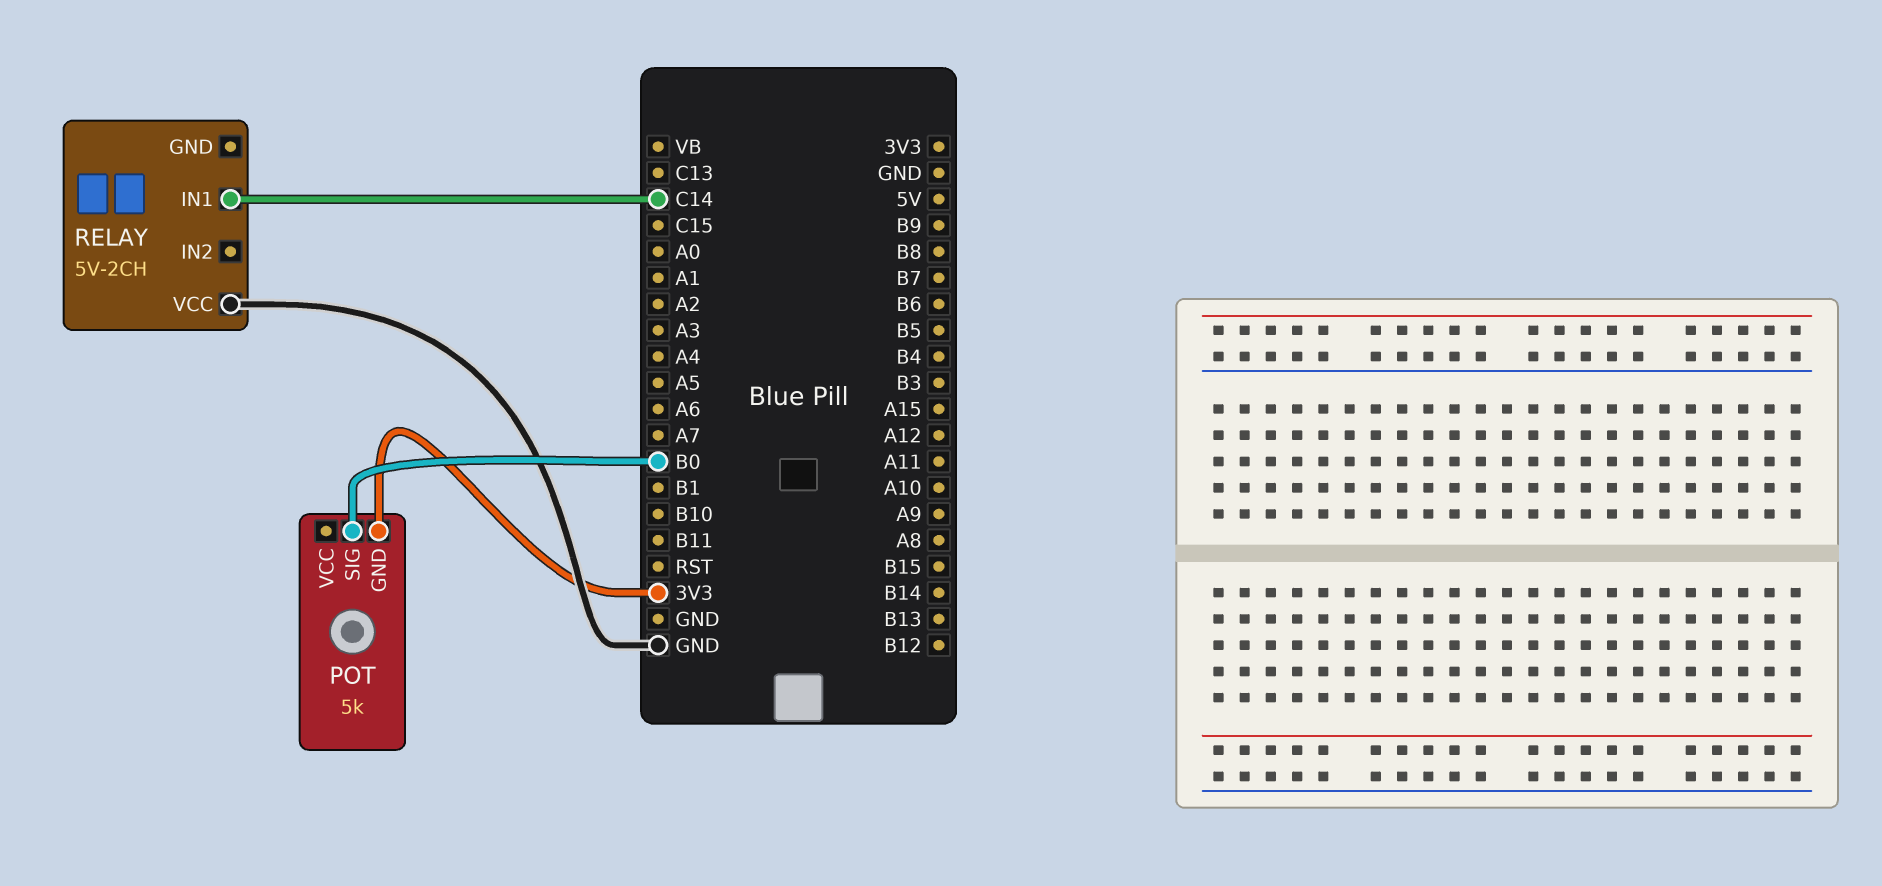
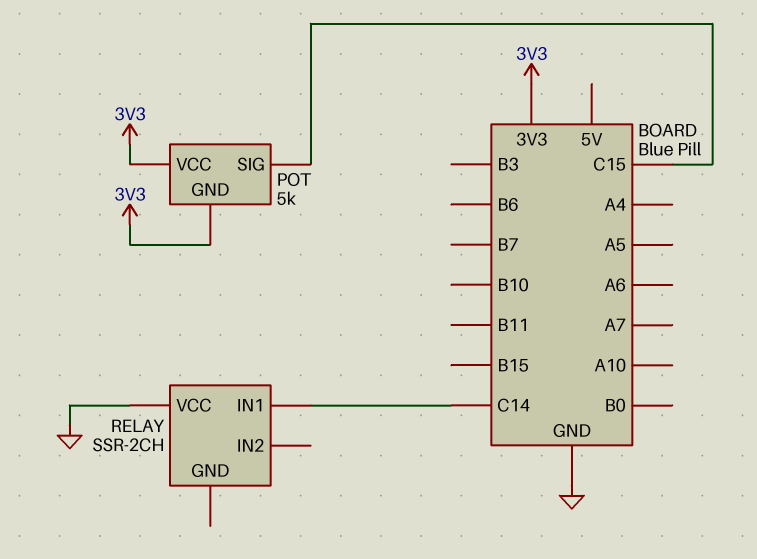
POT pin SIG: B0 -> C15
POT pin VCC: none -> 3V3
RELAY: 5V-2CH -> SSR-2CH

